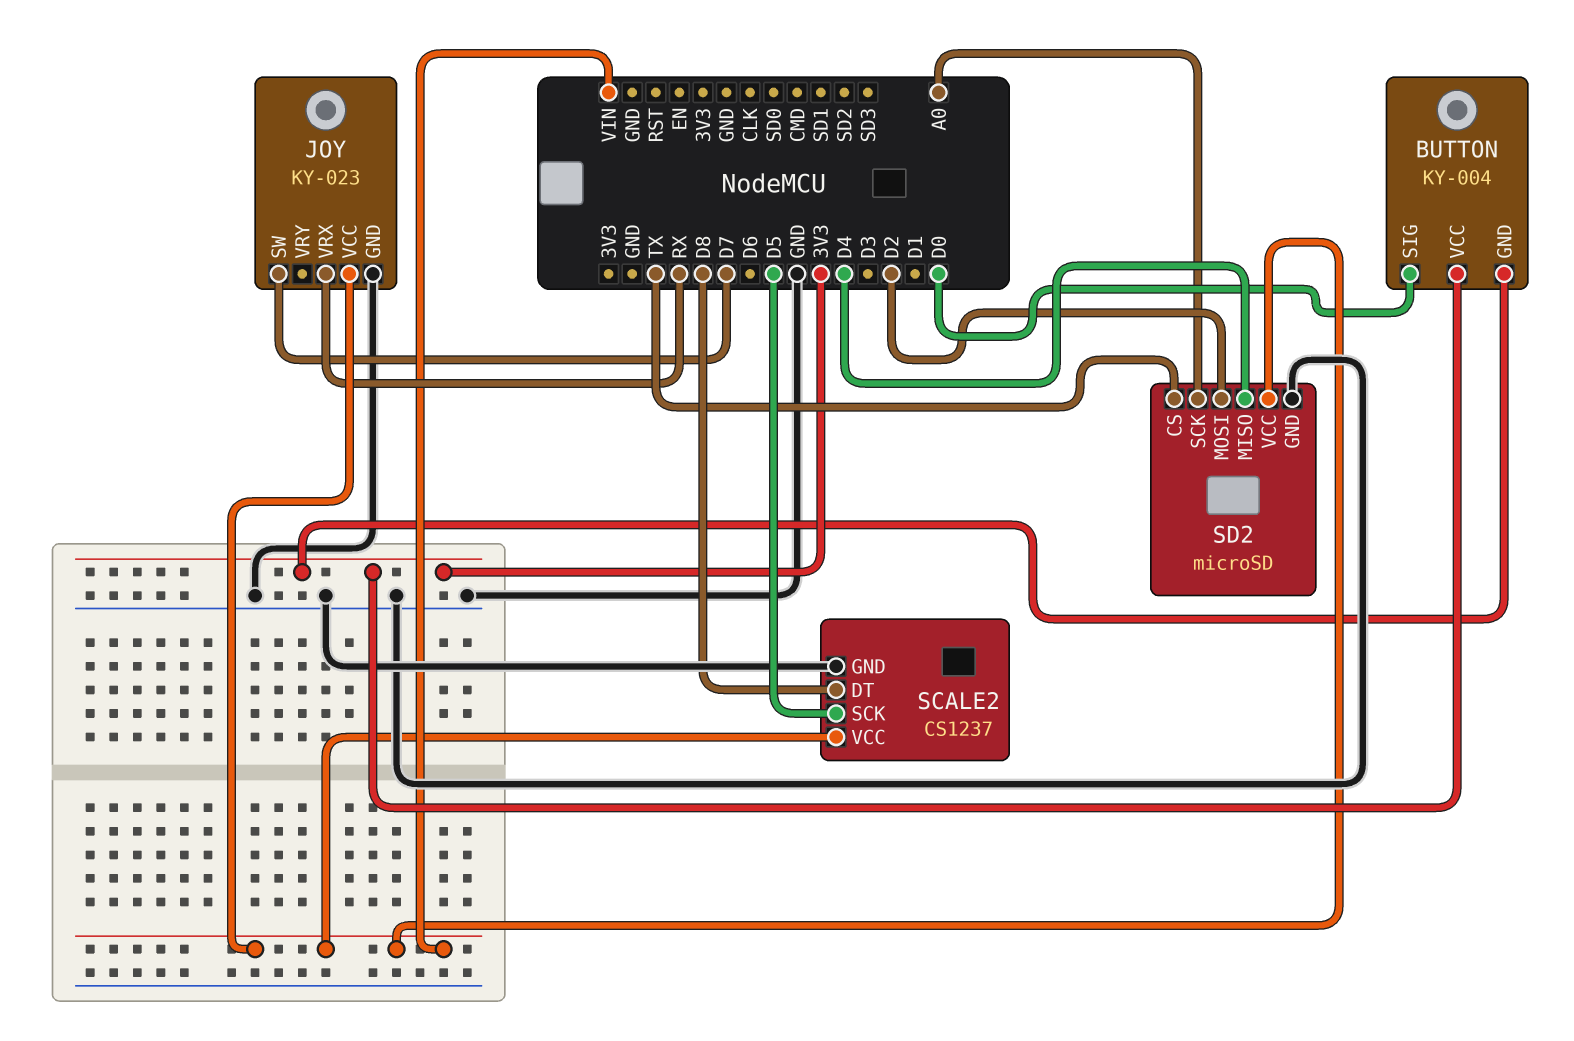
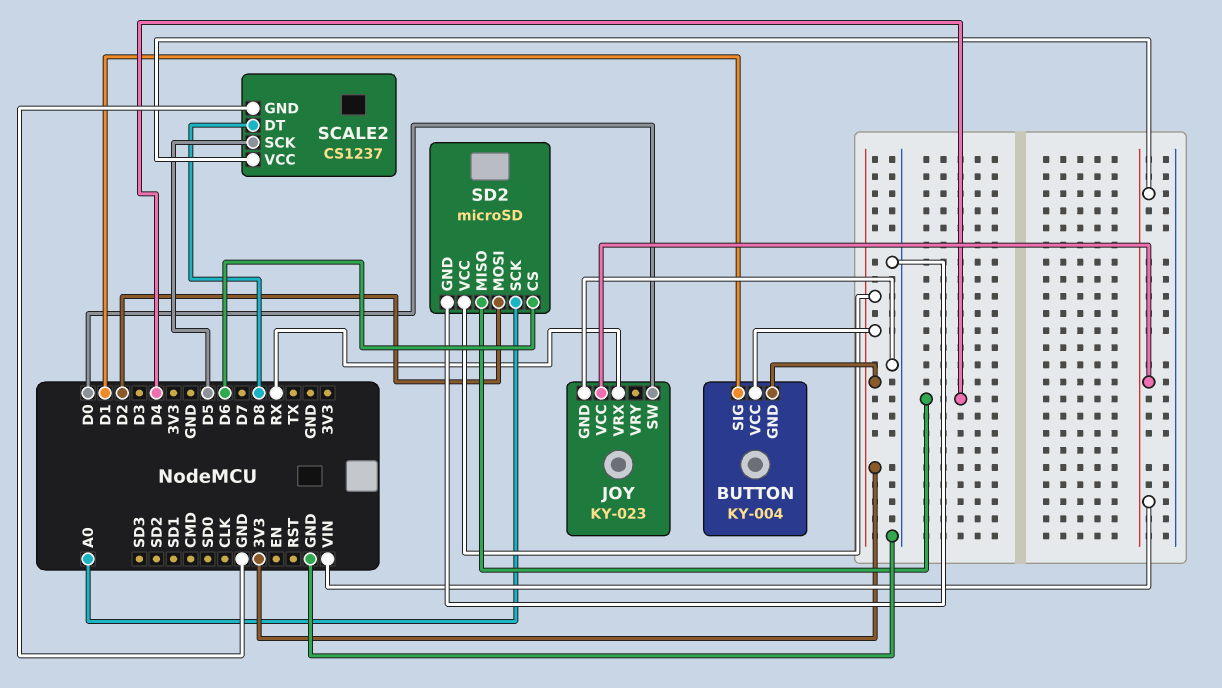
BUTTON pin SIG: D0 -> D1
JOY pin SW: D7 -> D0
SD2 pin CS: TX -> D6
SD2 pin VCC: VIN -> 3V3

